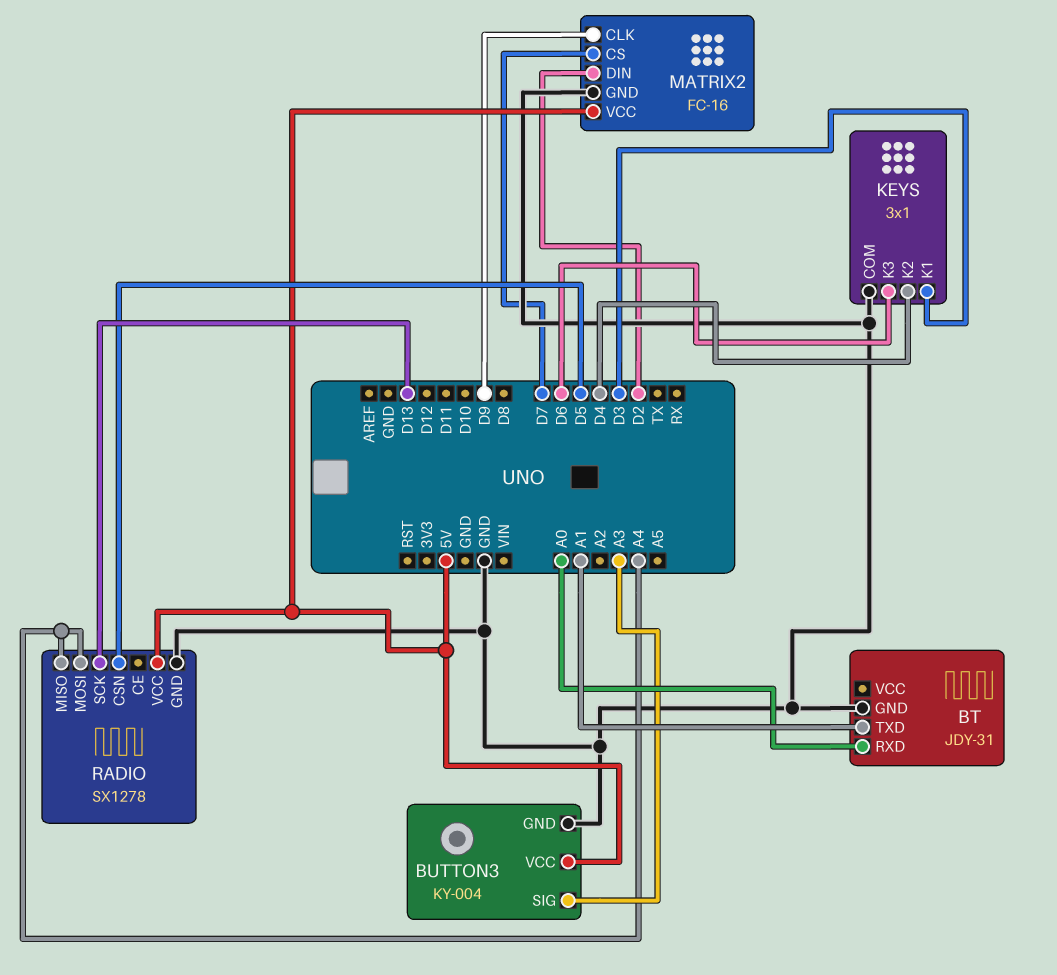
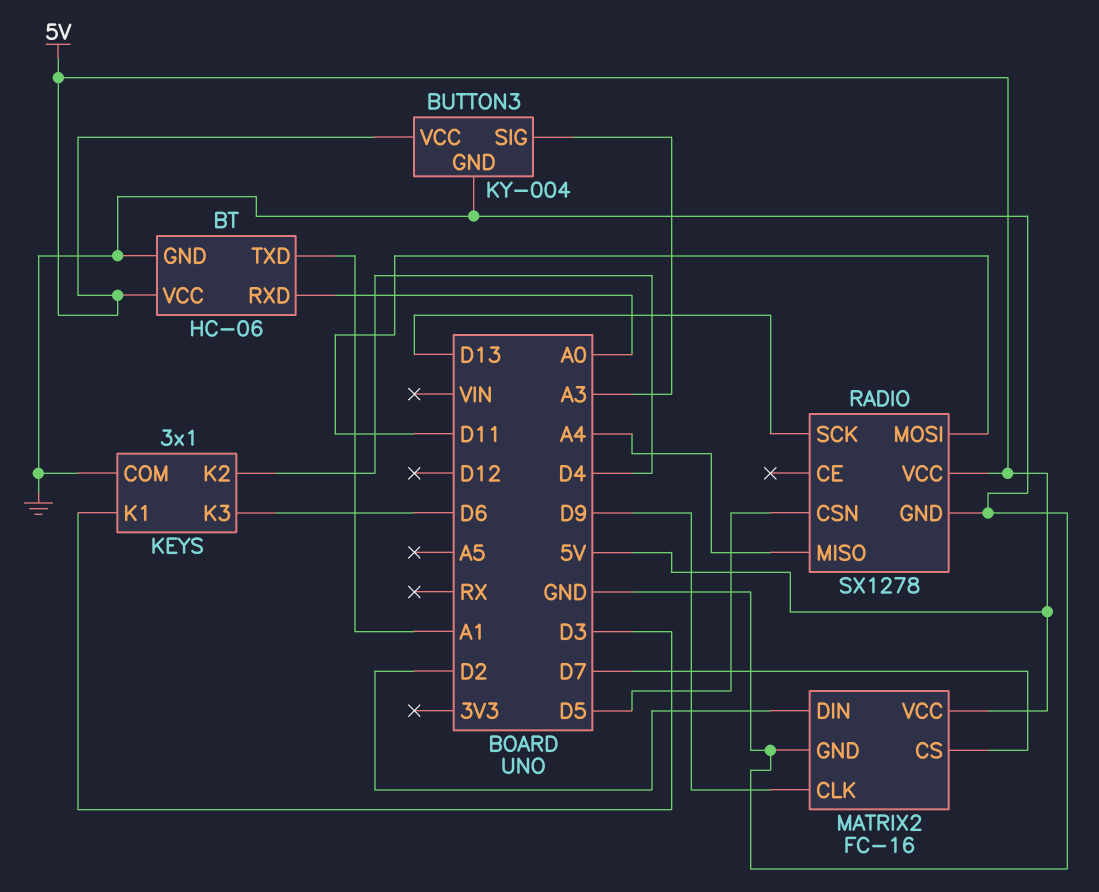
BT: JDY-31 -> HC-06
BT pin VCC: none -> 5V
RADIO pin MOSI: A4 -> D11

